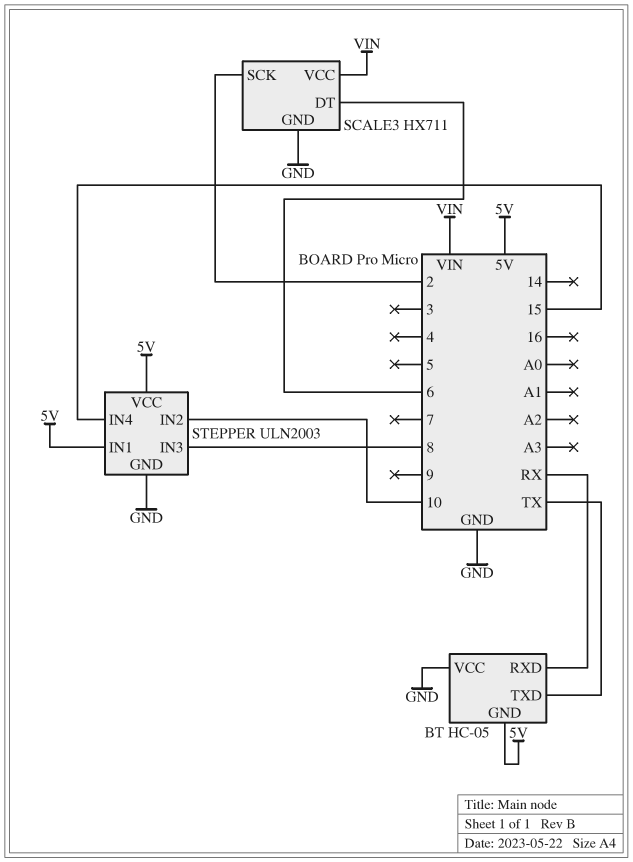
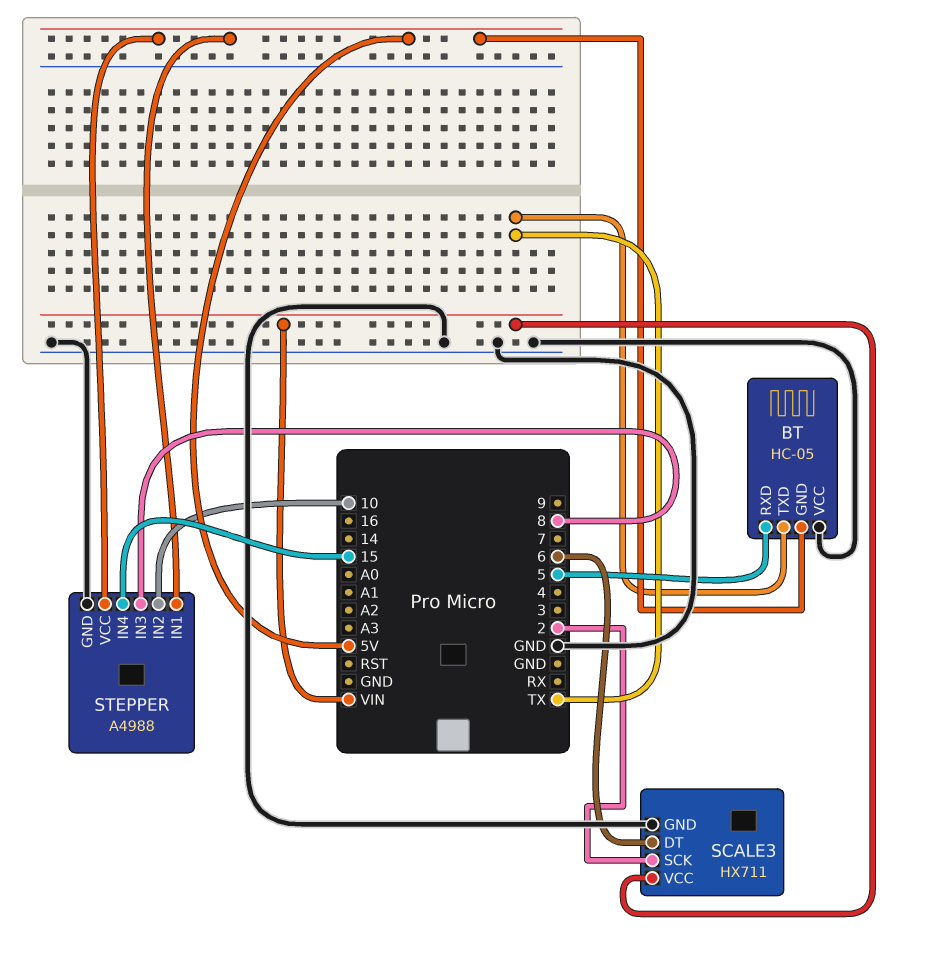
BT pin RXD: RX -> 5
STEPPER: ULN2003 -> A4988

